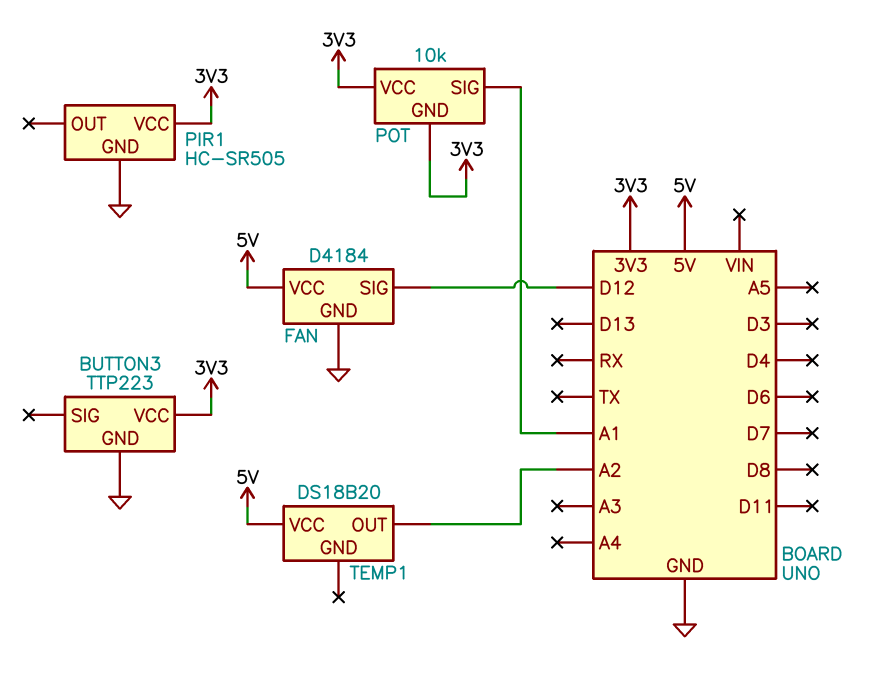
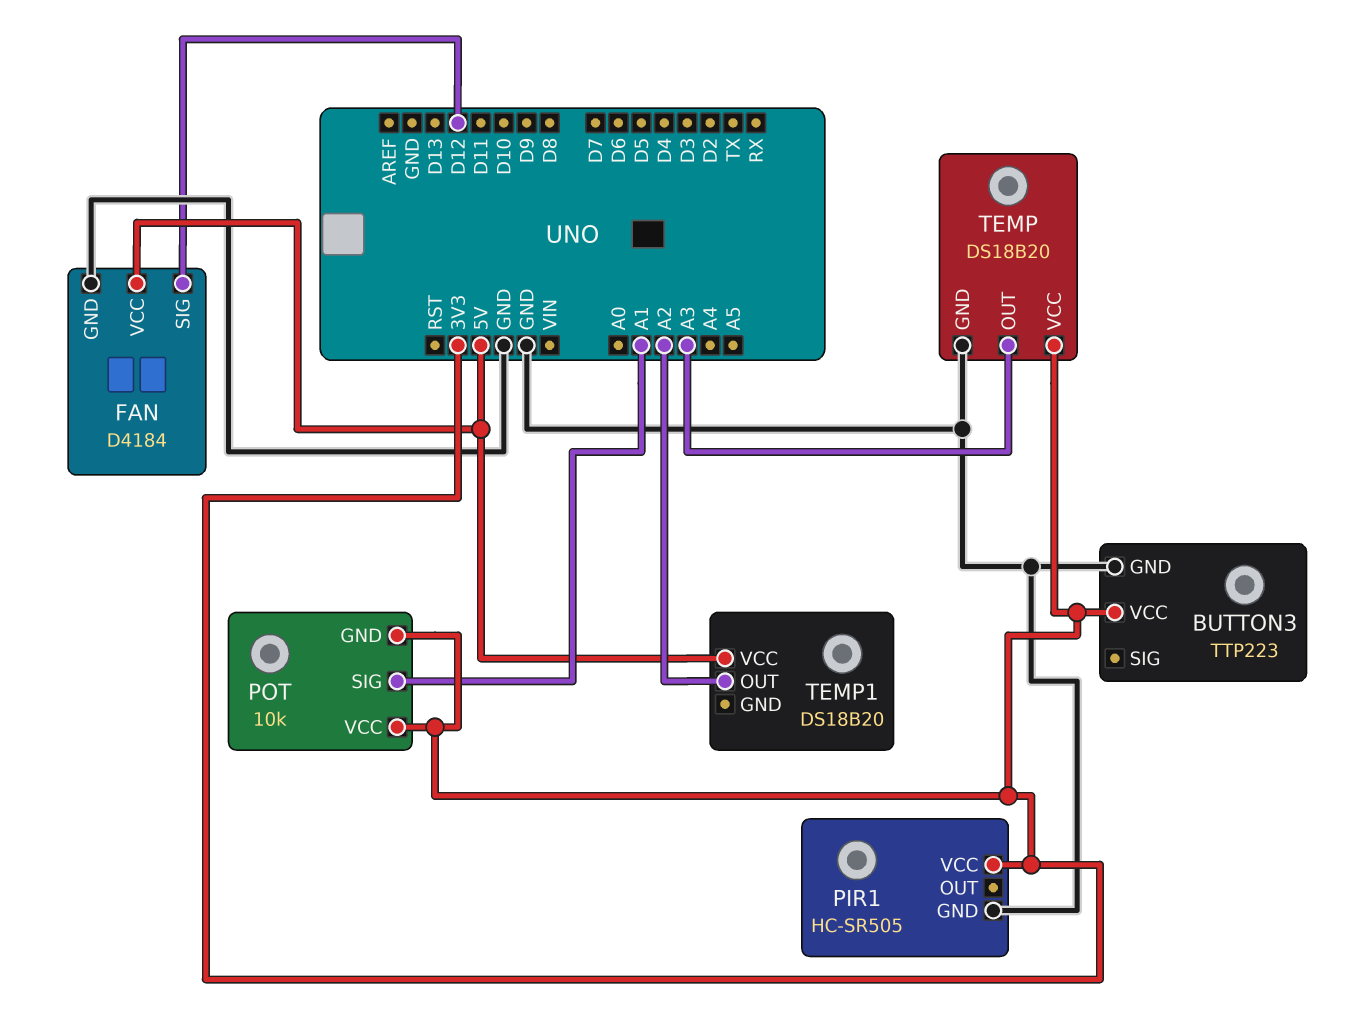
TEMP: none -> DS18B20
TEMP pin GND: none -> GND
TEMP pin OUT: none -> A3
TEMP pin VCC: none -> 3V3

